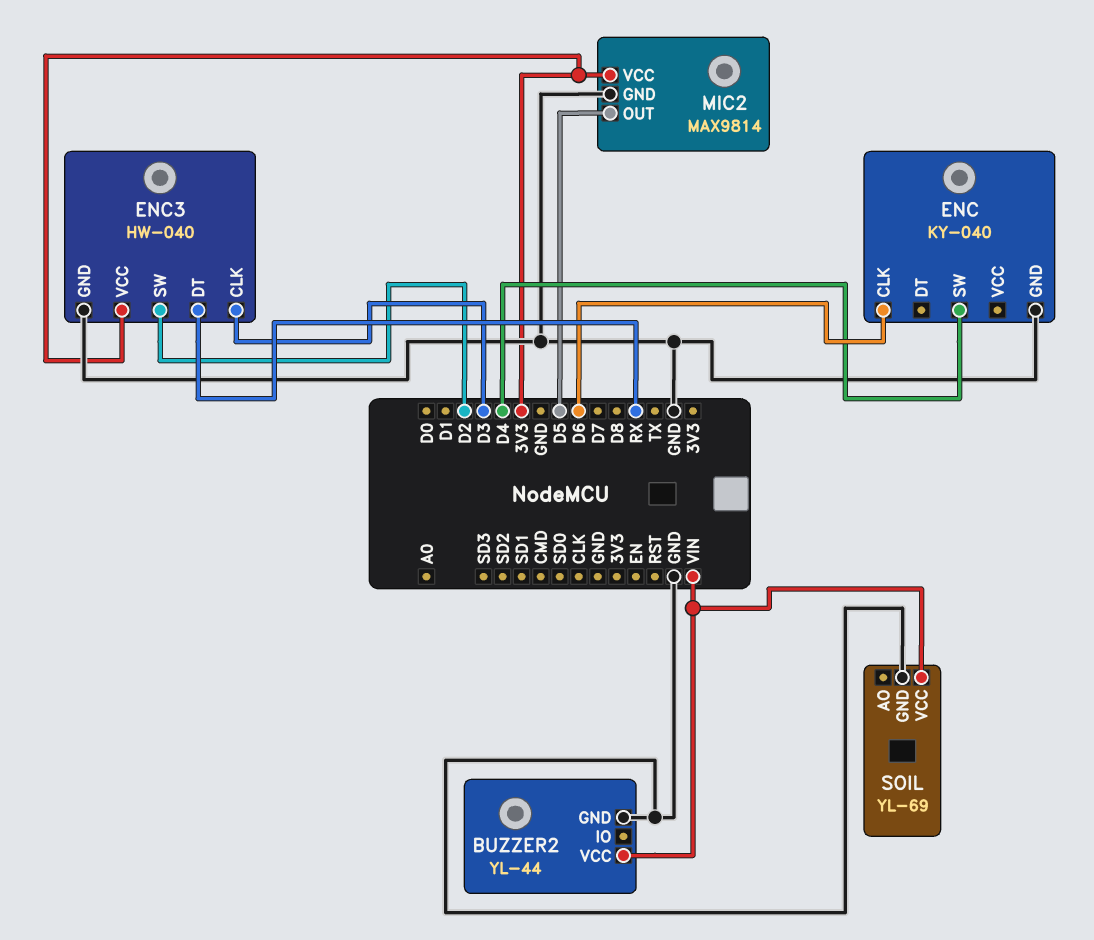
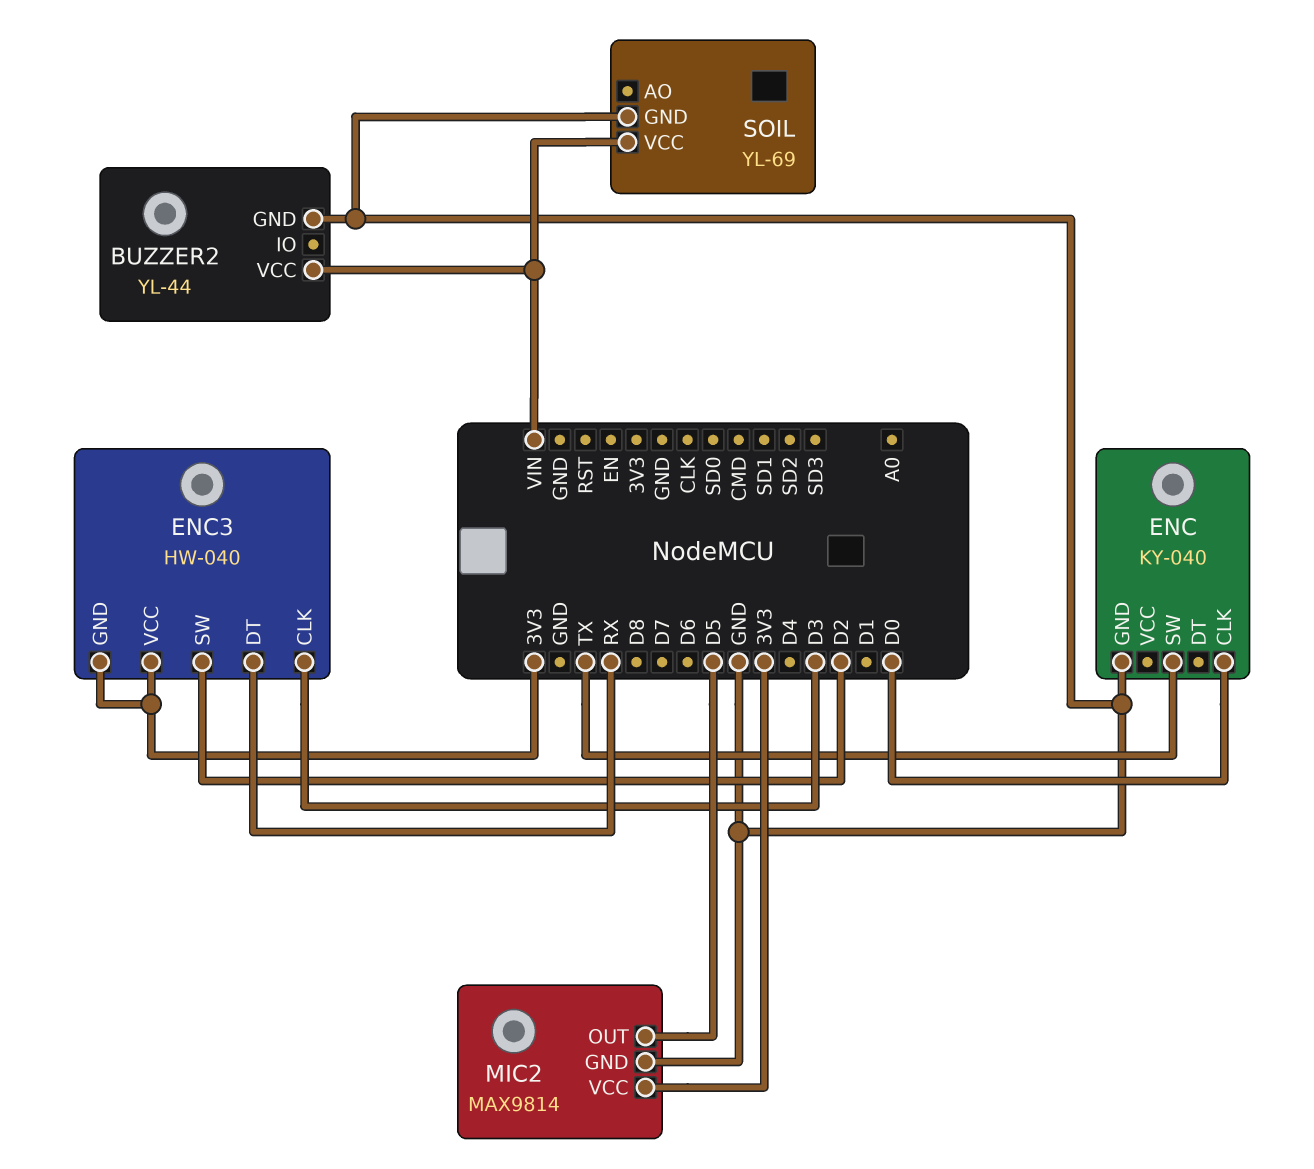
ENC pin CLK: D6 -> D0
ENC pin SW: D4 -> TX
ENC3 pin GND: GND -> 3V3

